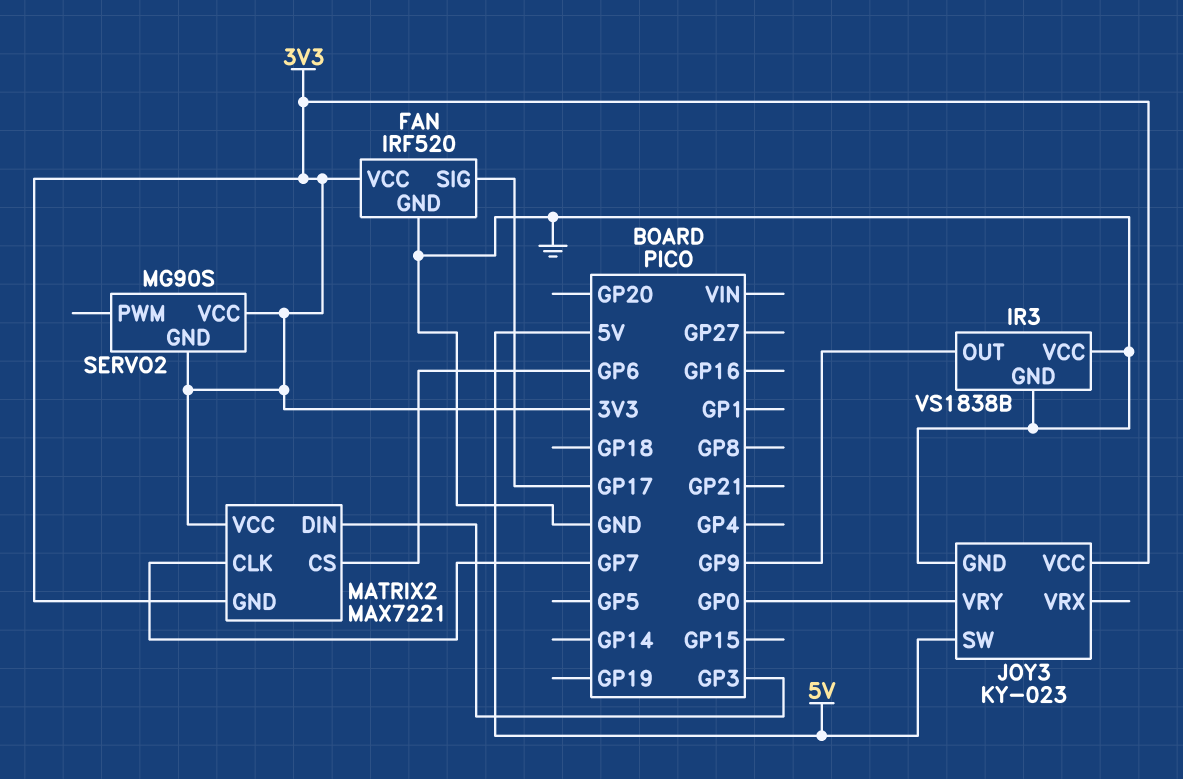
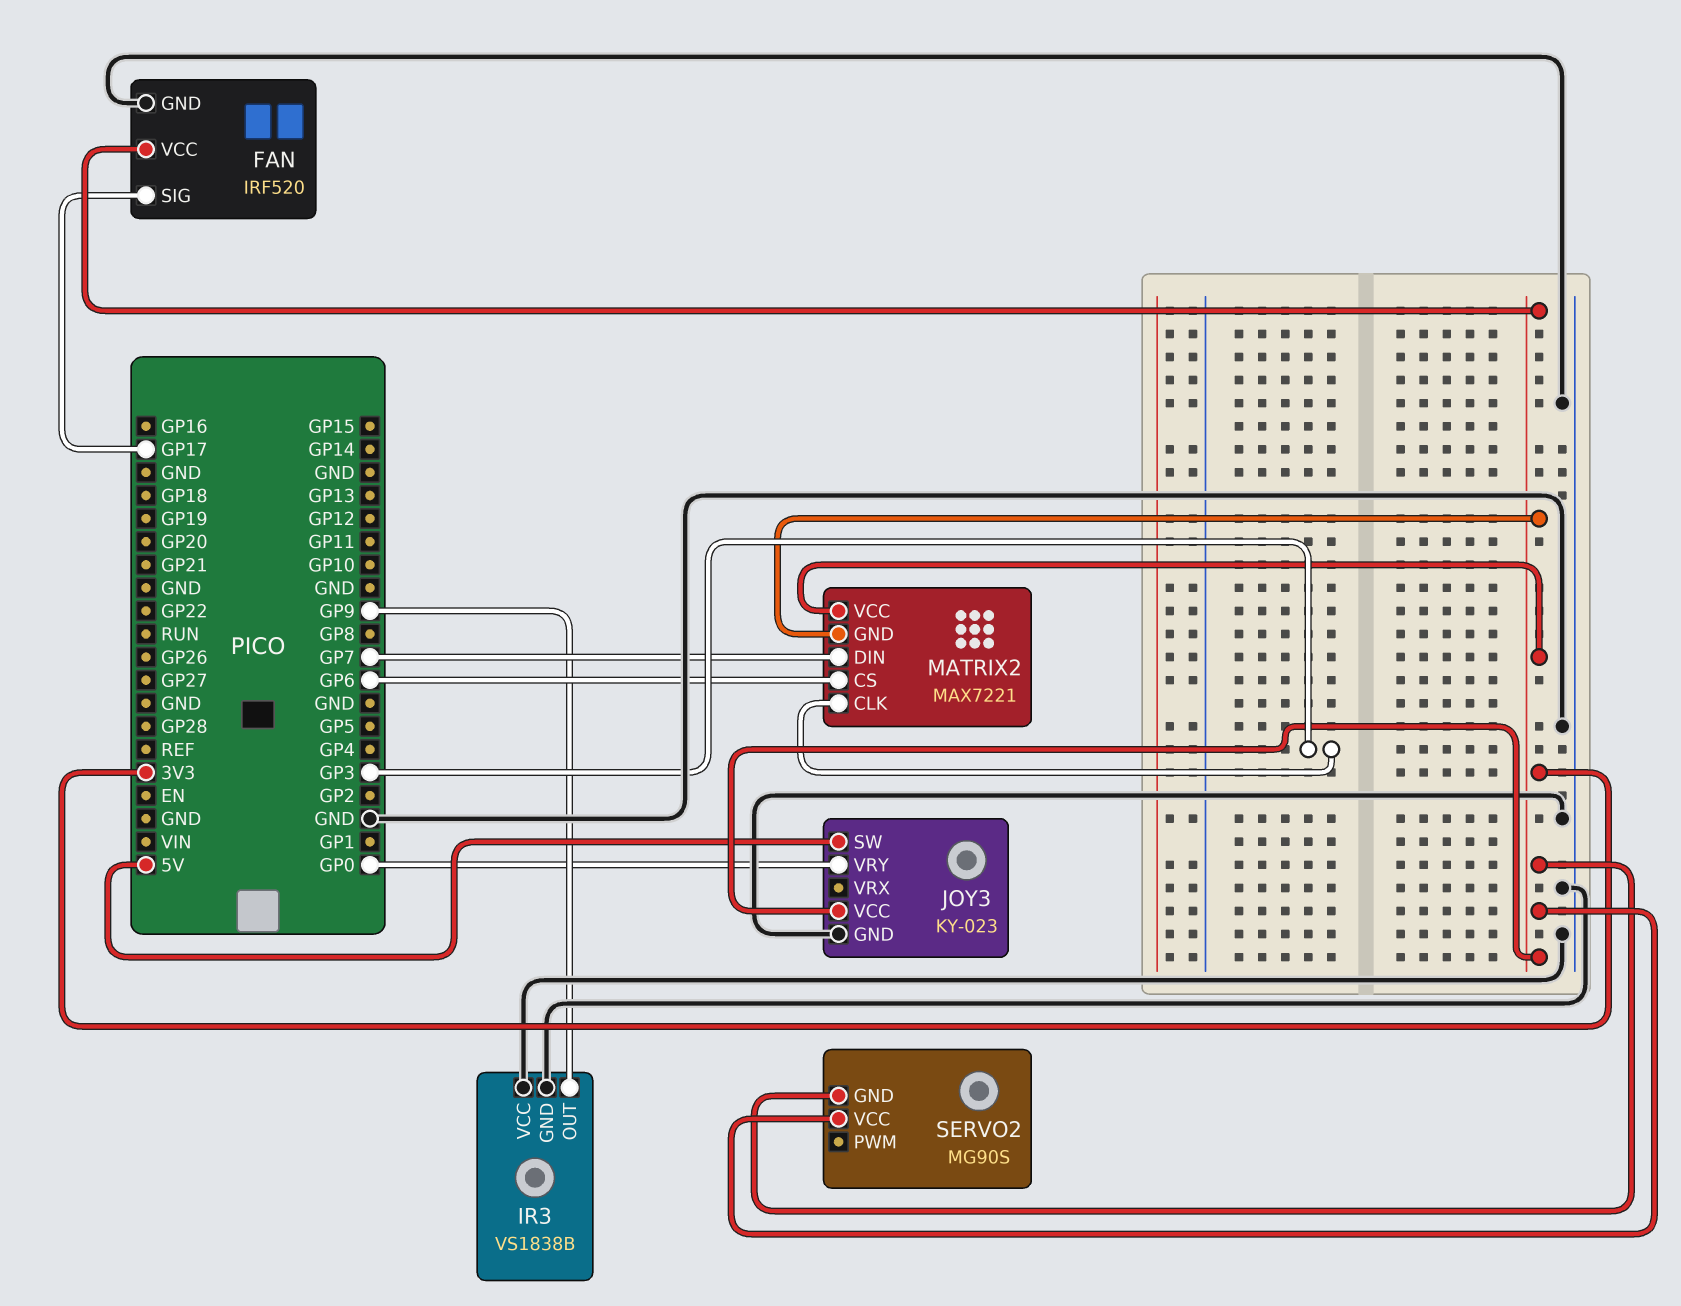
MATRIX2 pin CLK: GP7 -> GP3
MATRIX2 pin DIN: GP3 -> GP7

